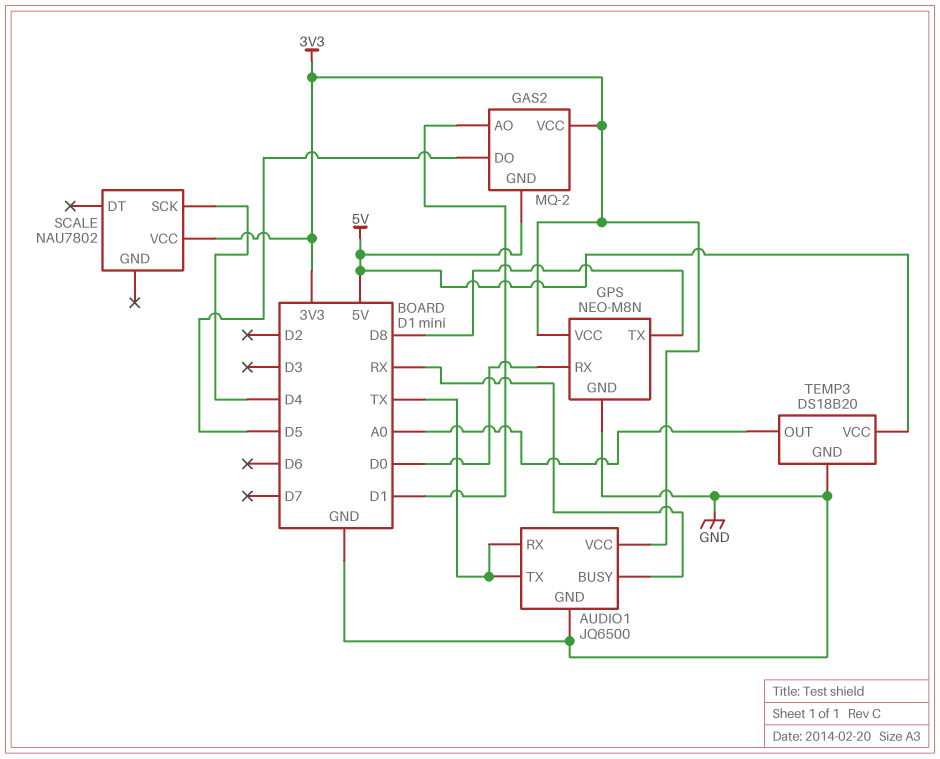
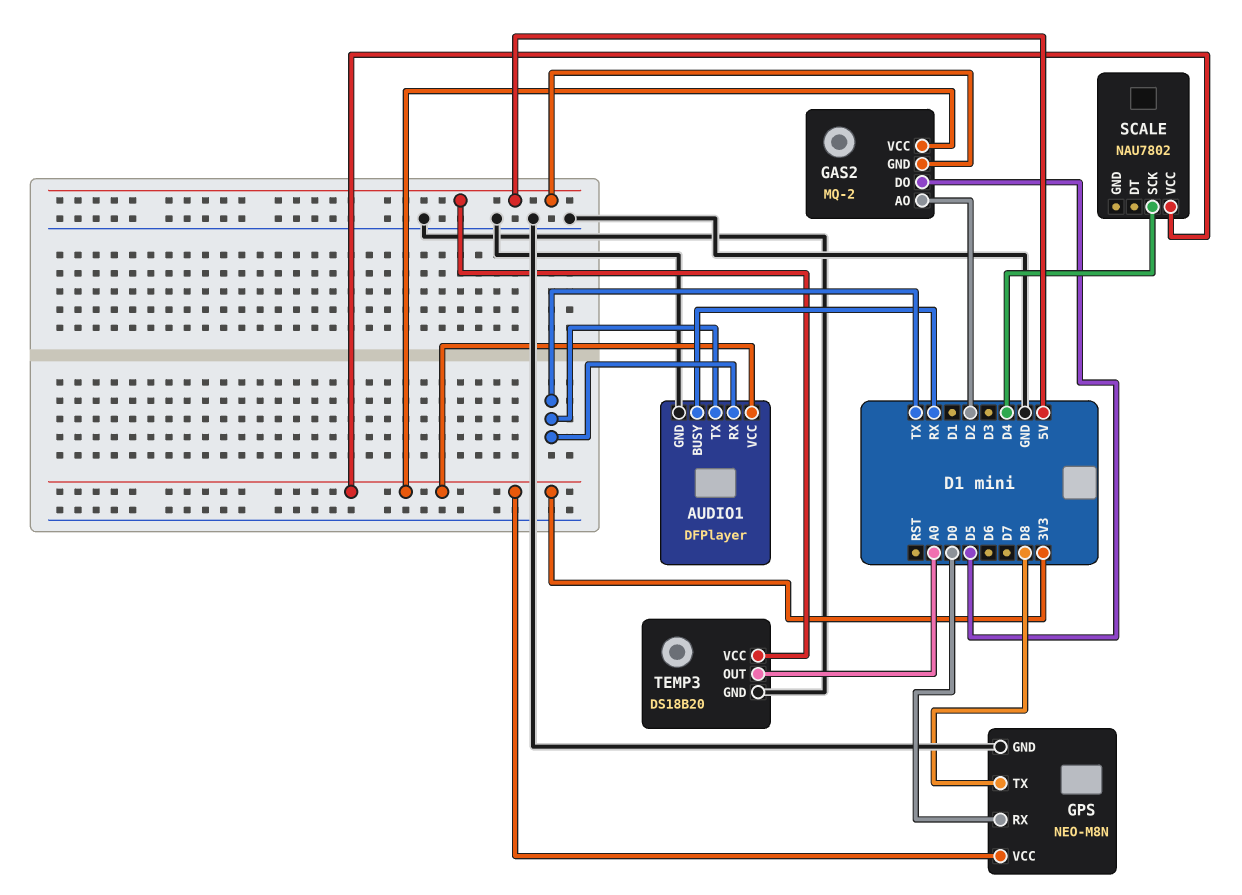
AUDIO1: JQ6500 -> DFPlayer
GAS2 pin AO: D1 -> D2

